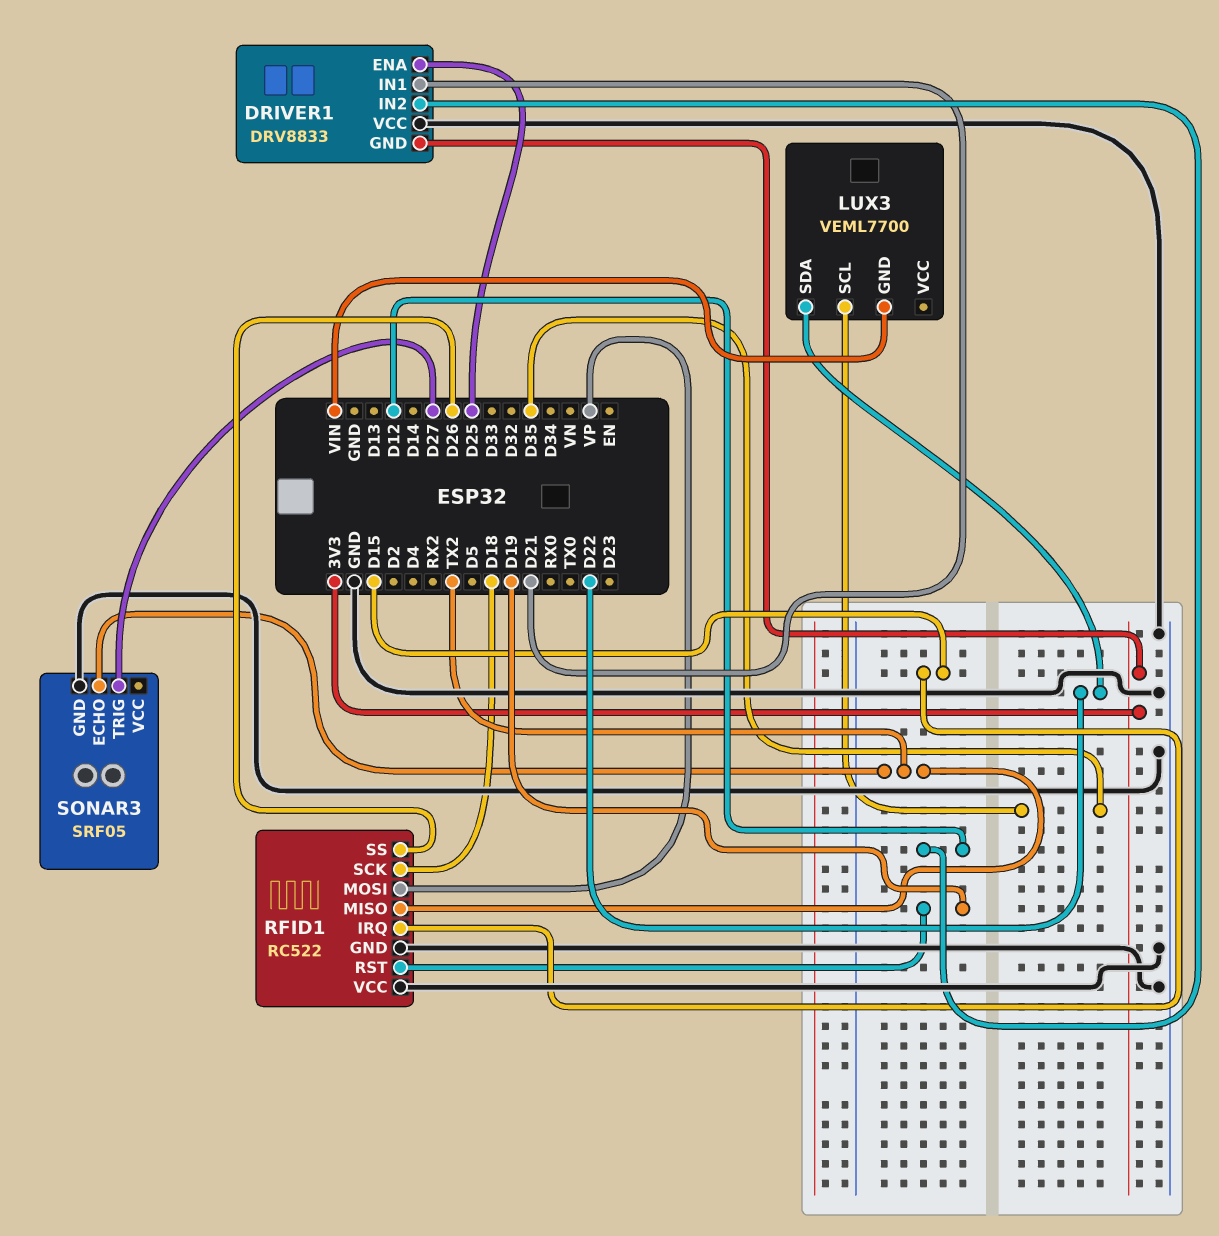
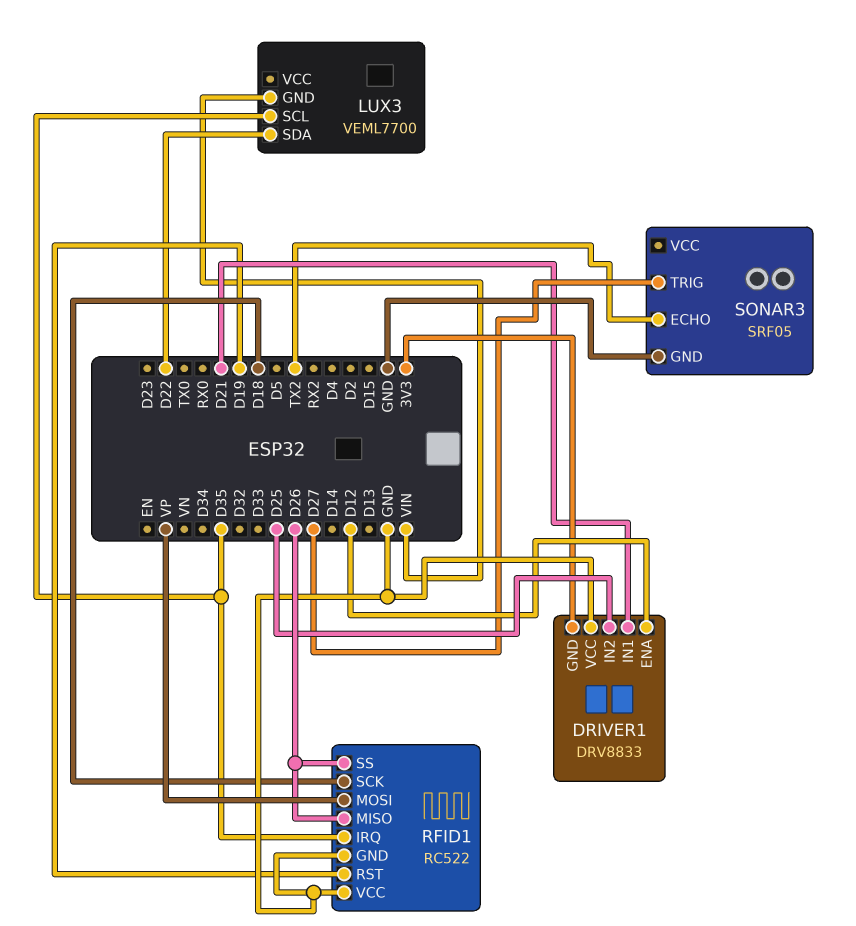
DRIVER1 pin ENA: D25 -> D12
DRIVER1 pin IN2: D12 -> D25
RFID1 pin IRQ: D15 -> D35
RFID1 pin MISO: TX2 -> D26

